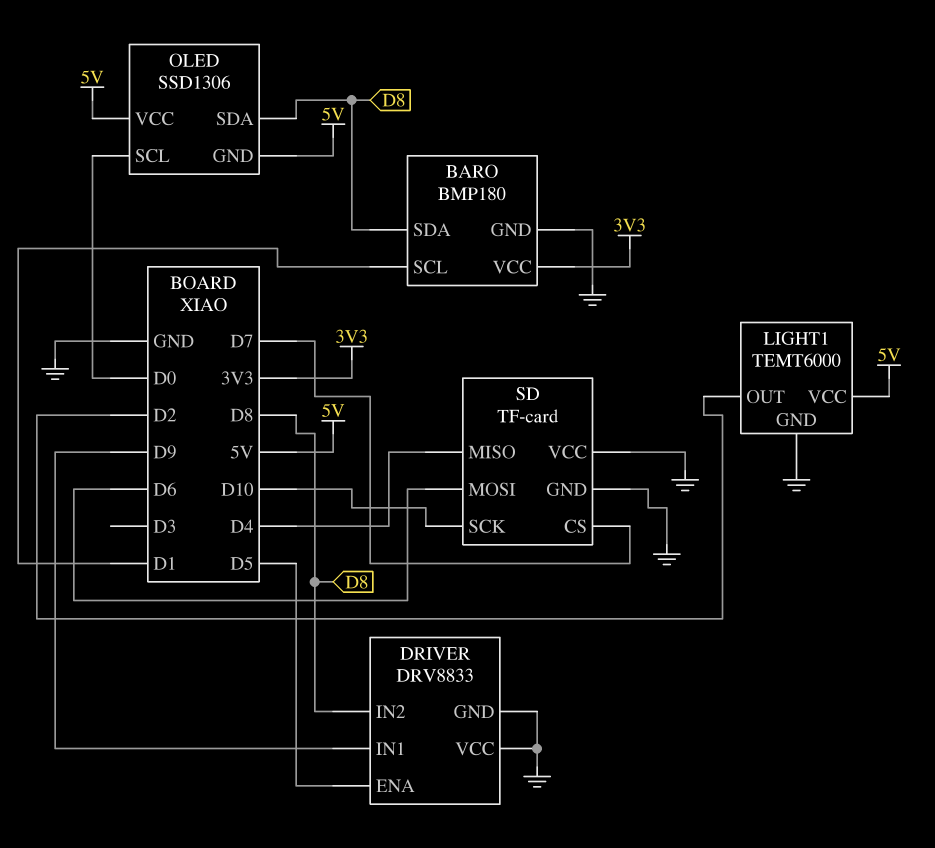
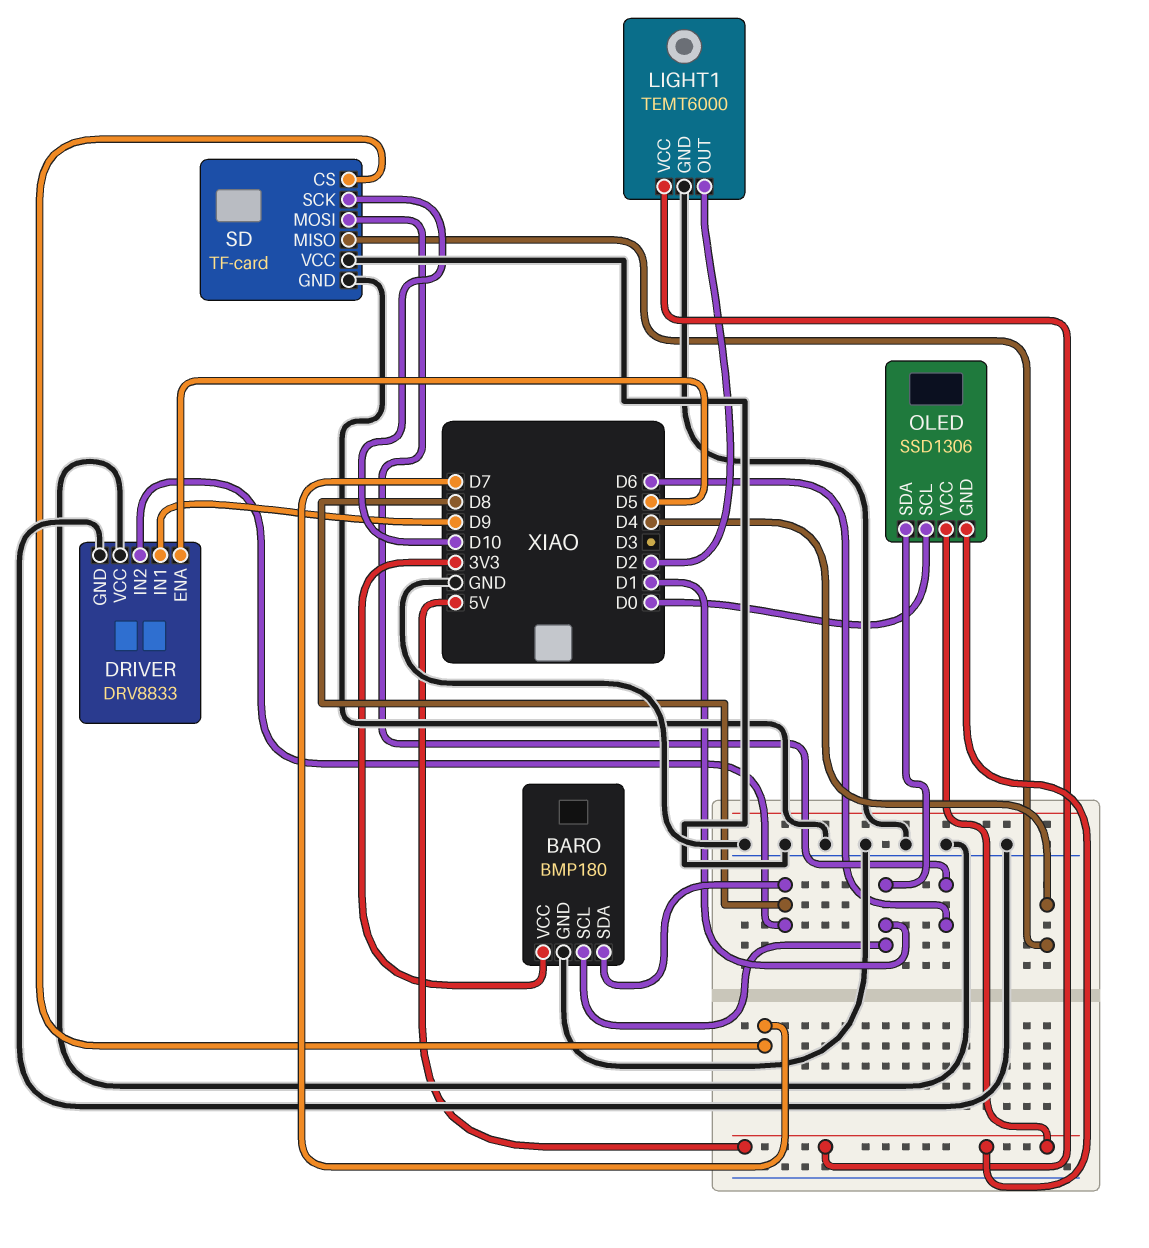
OLED pin SDA: D8 -> D1

